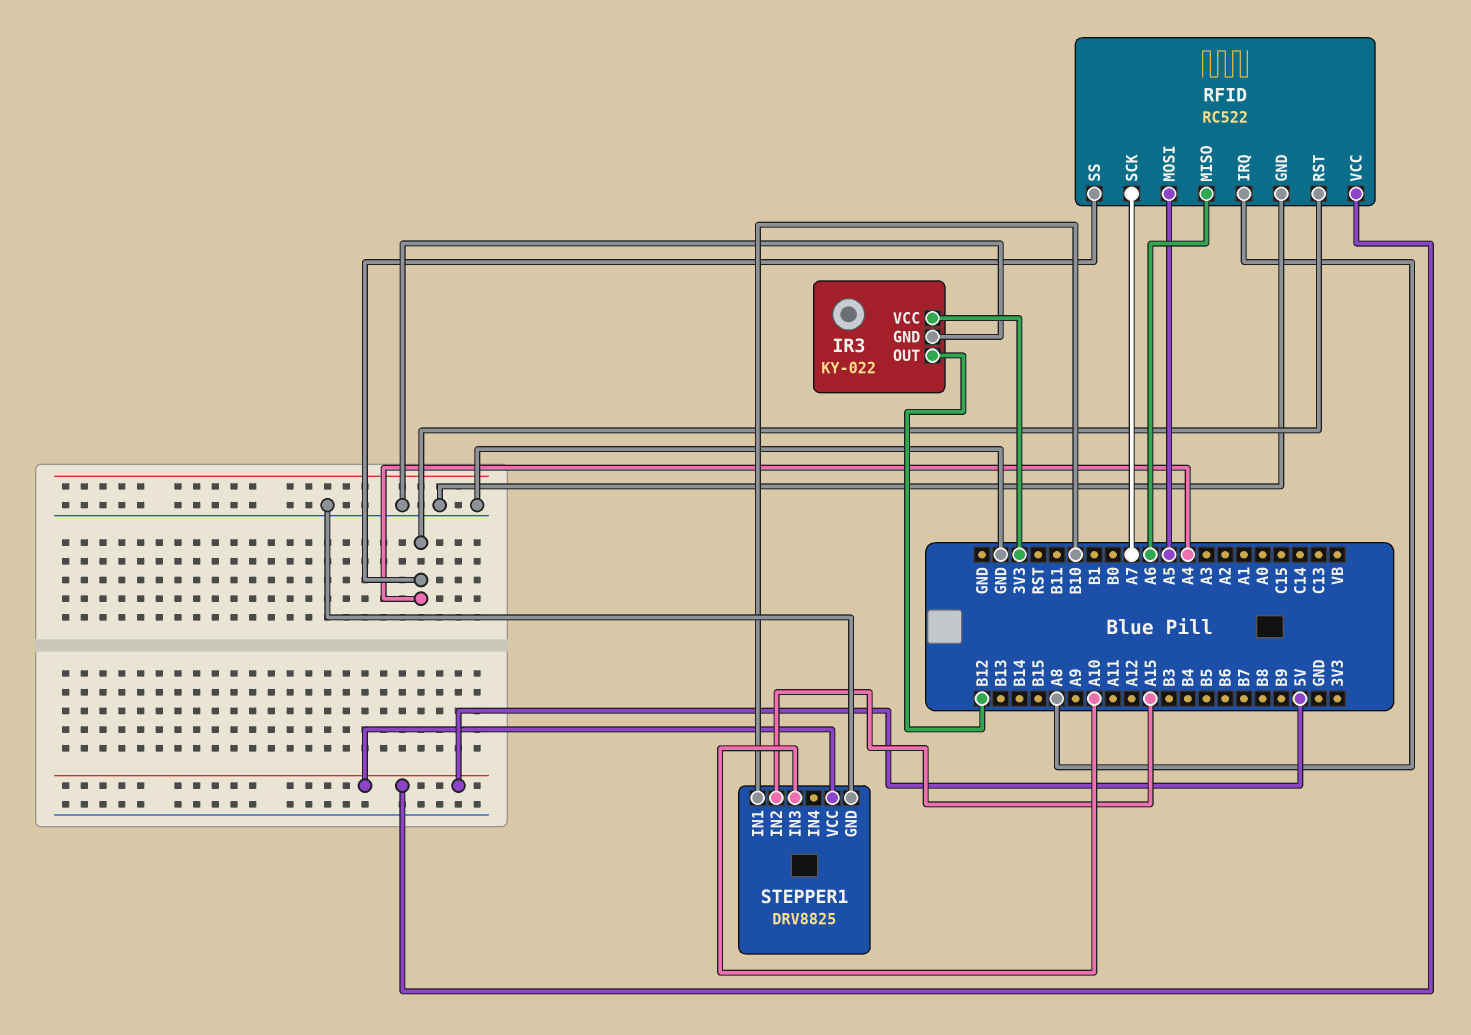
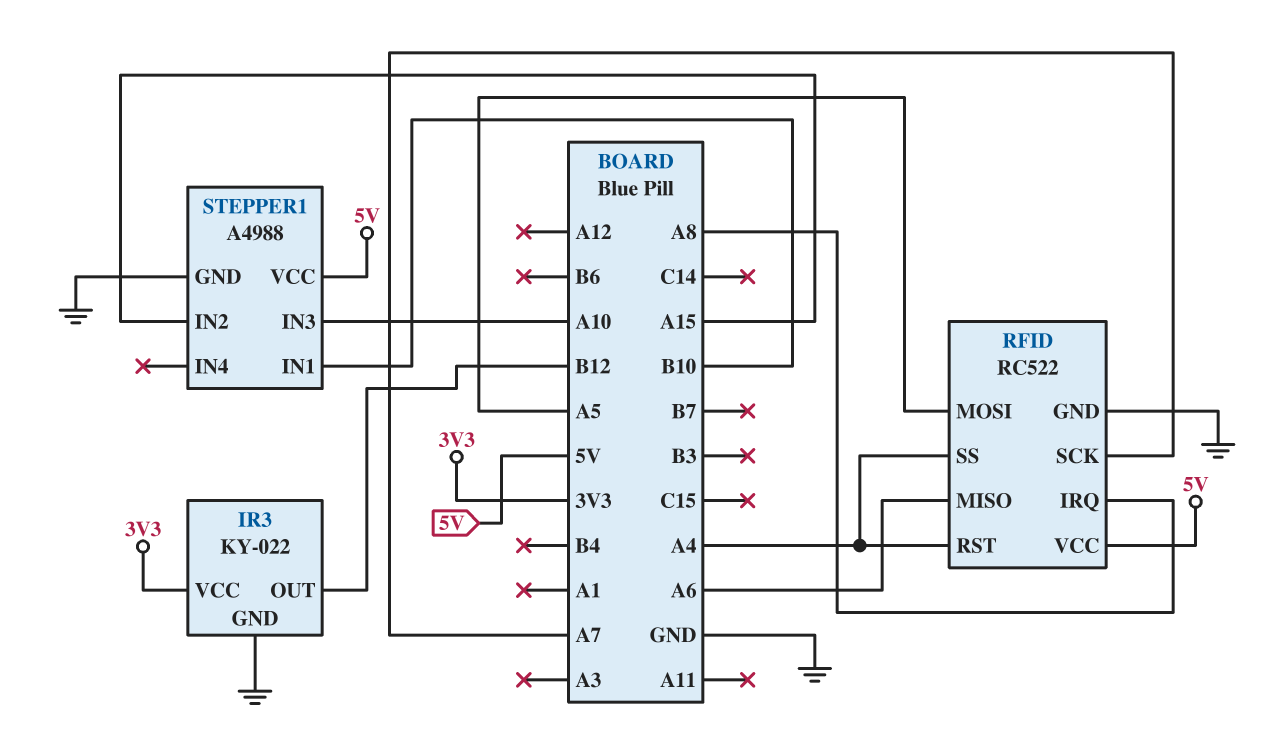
STEPPER1: DRV8825 -> A4988

